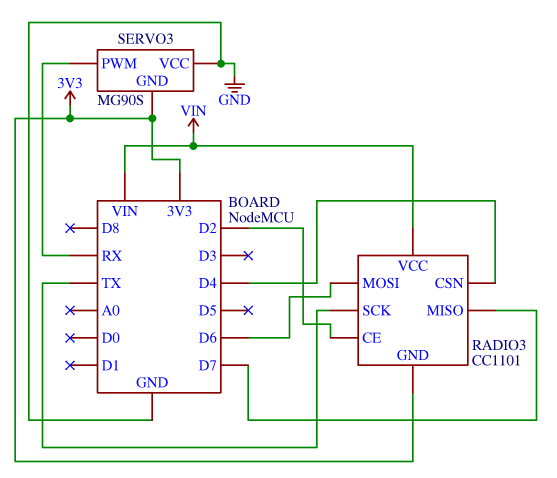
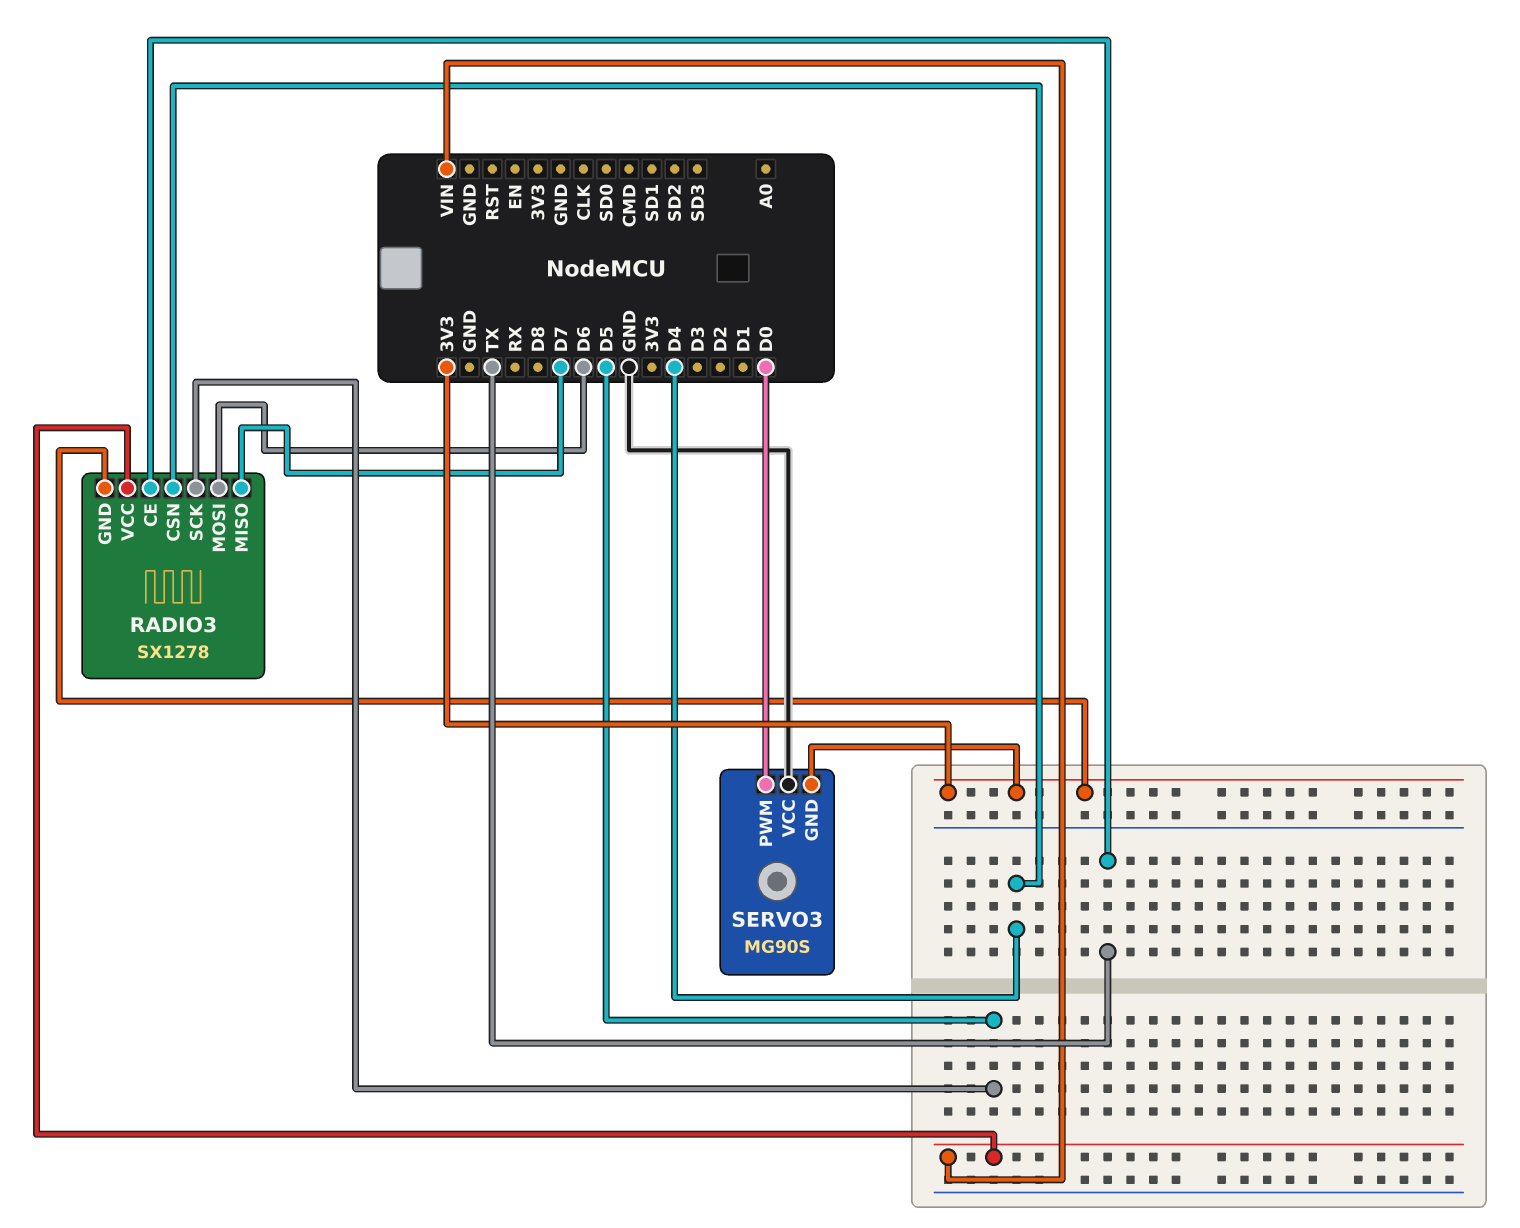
RADIO3: CC1101 -> SX1278
RADIO3 pin CE: D2 -> TX
RADIO3 pin SCK: TX -> D5
SERVO3 pin PWM: RX -> D0

